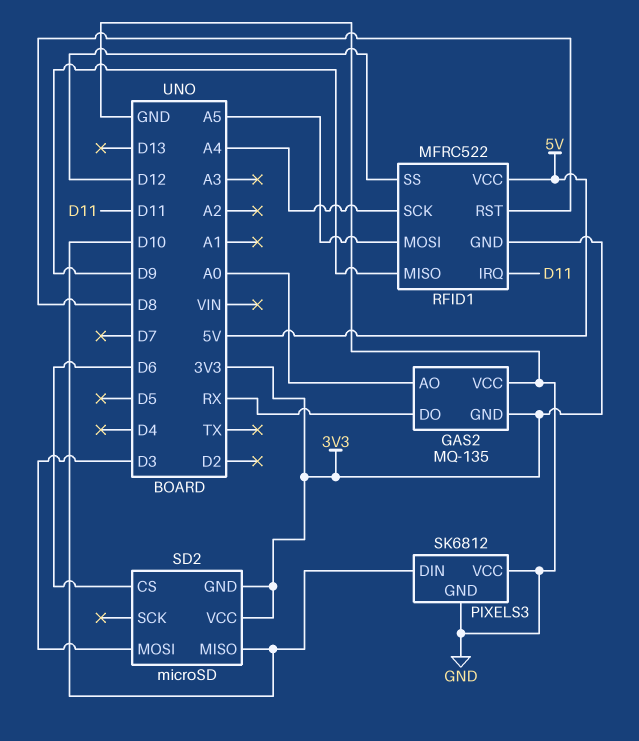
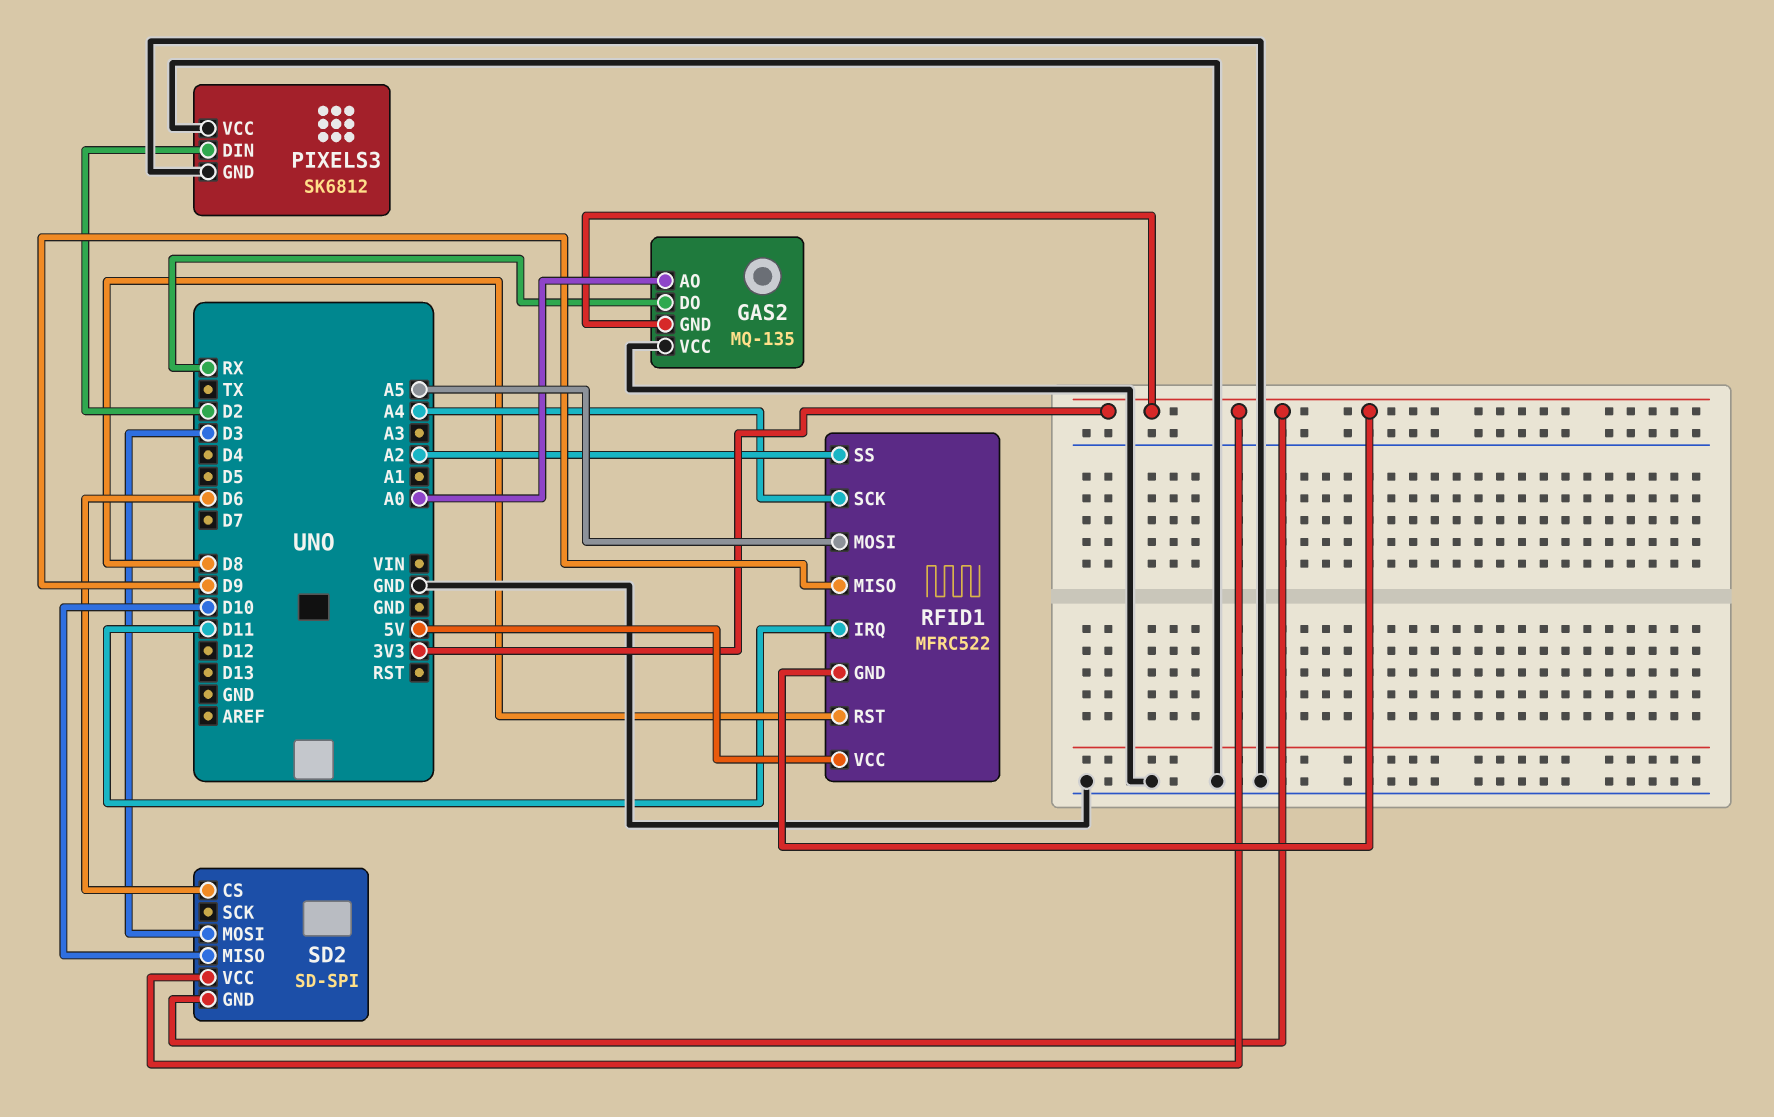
PIXELS3 pin DIN: D10 -> D2
RFID1 pin SS: D12 -> A2
SD2: microSD -> SD-SPI

